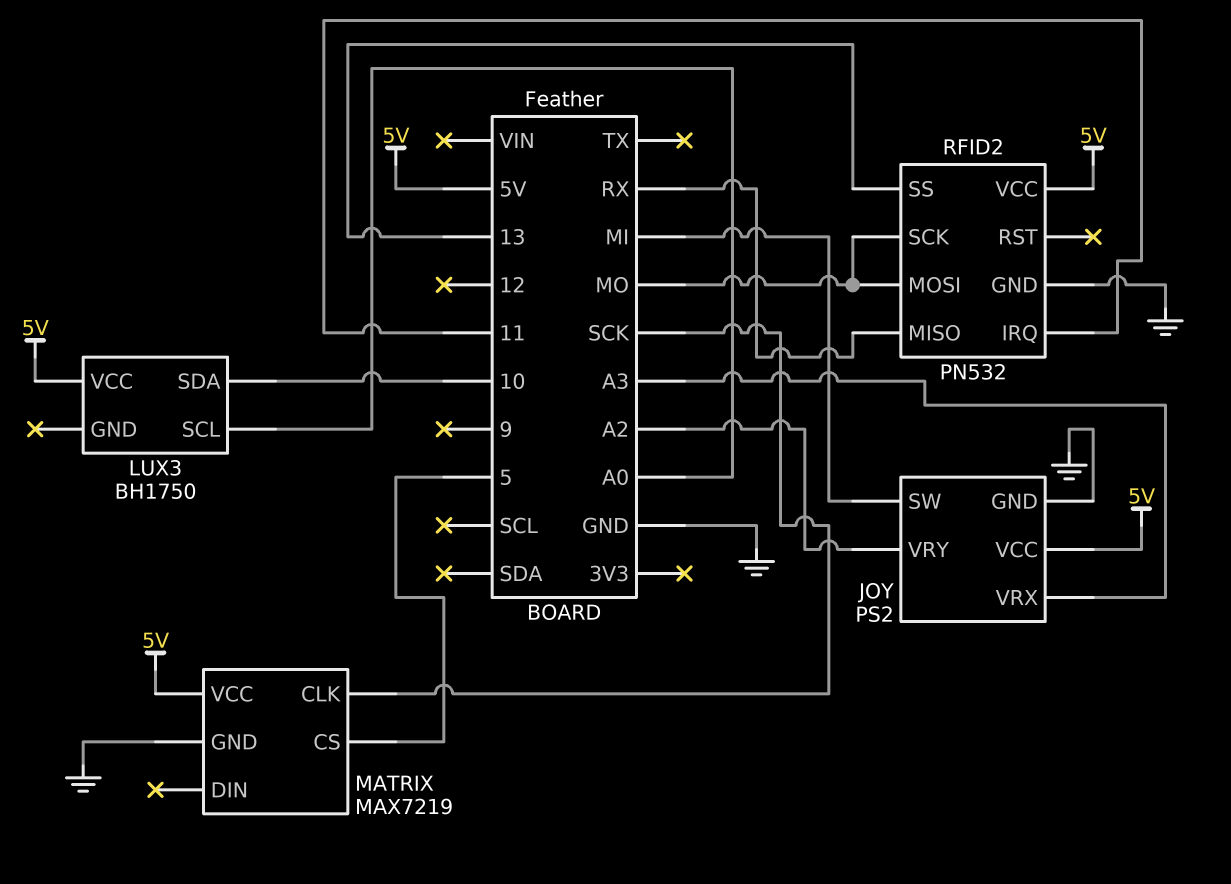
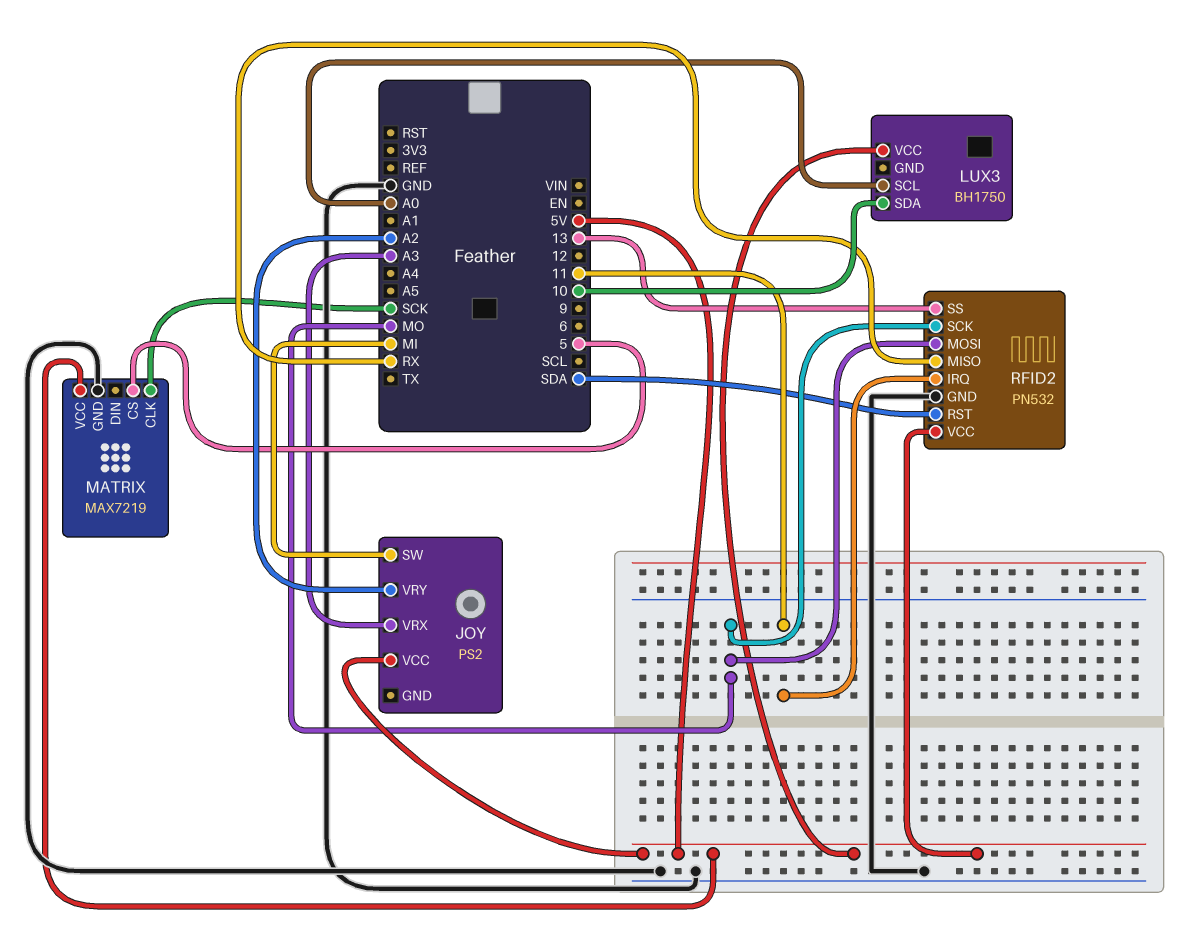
JOY pin GND: GND -> none
RFID2 pin RST: none -> SDA

